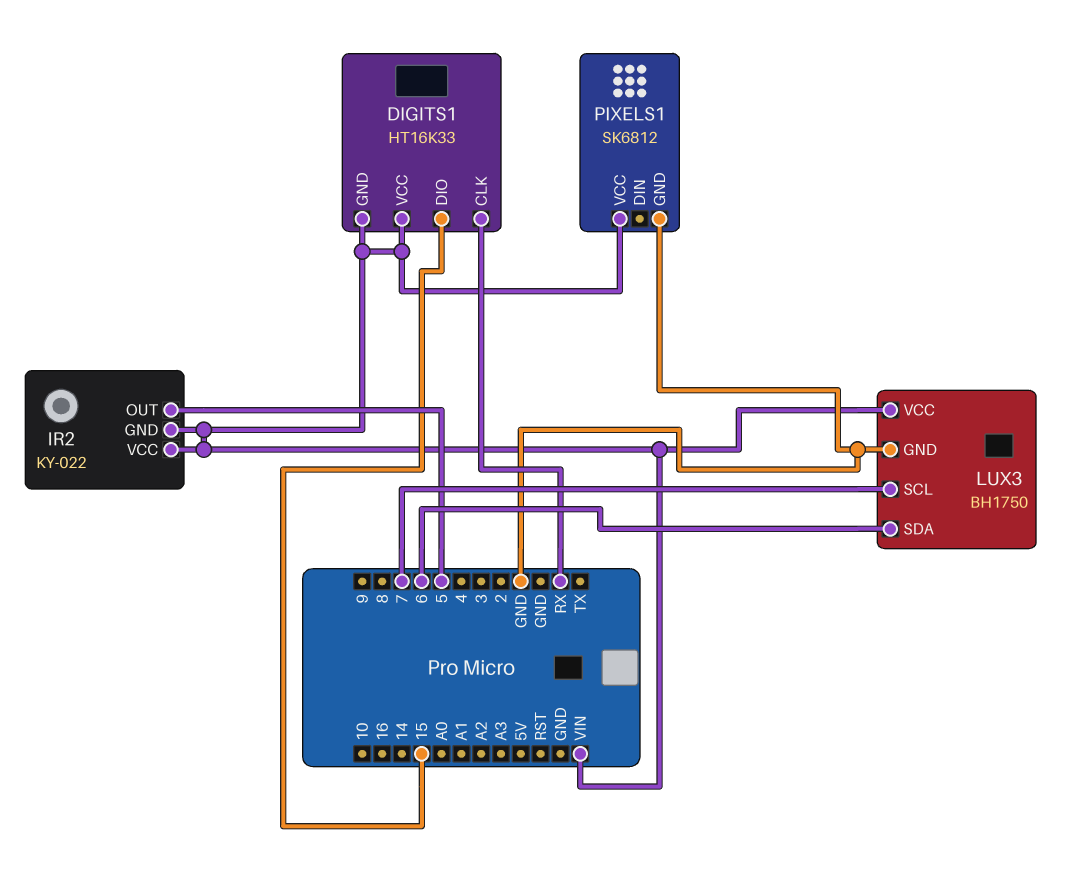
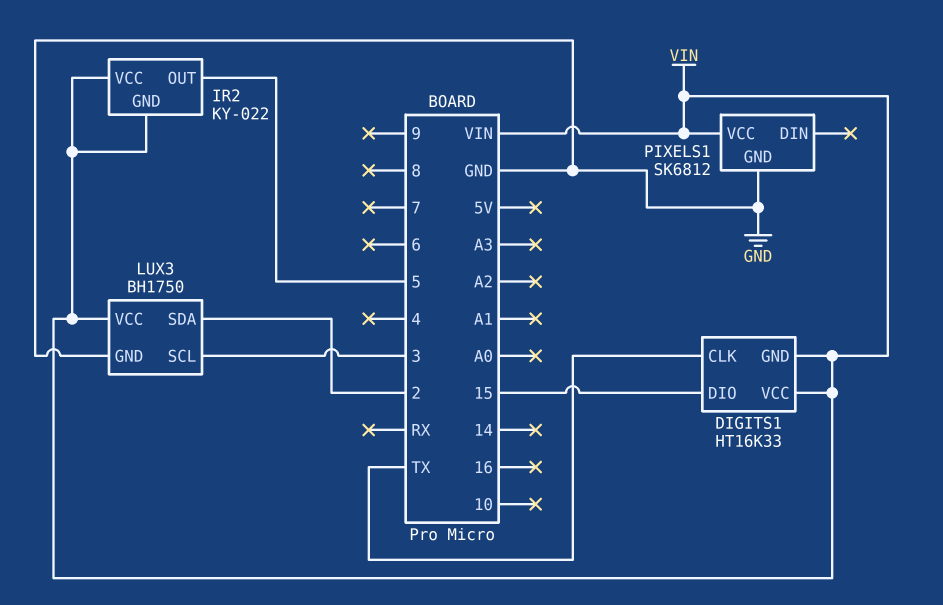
DIGITS1 pin CLK: RX -> TX
LUX3 pin SCL: 7 -> 3
LUX3 pin SDA: 6 -> 2

